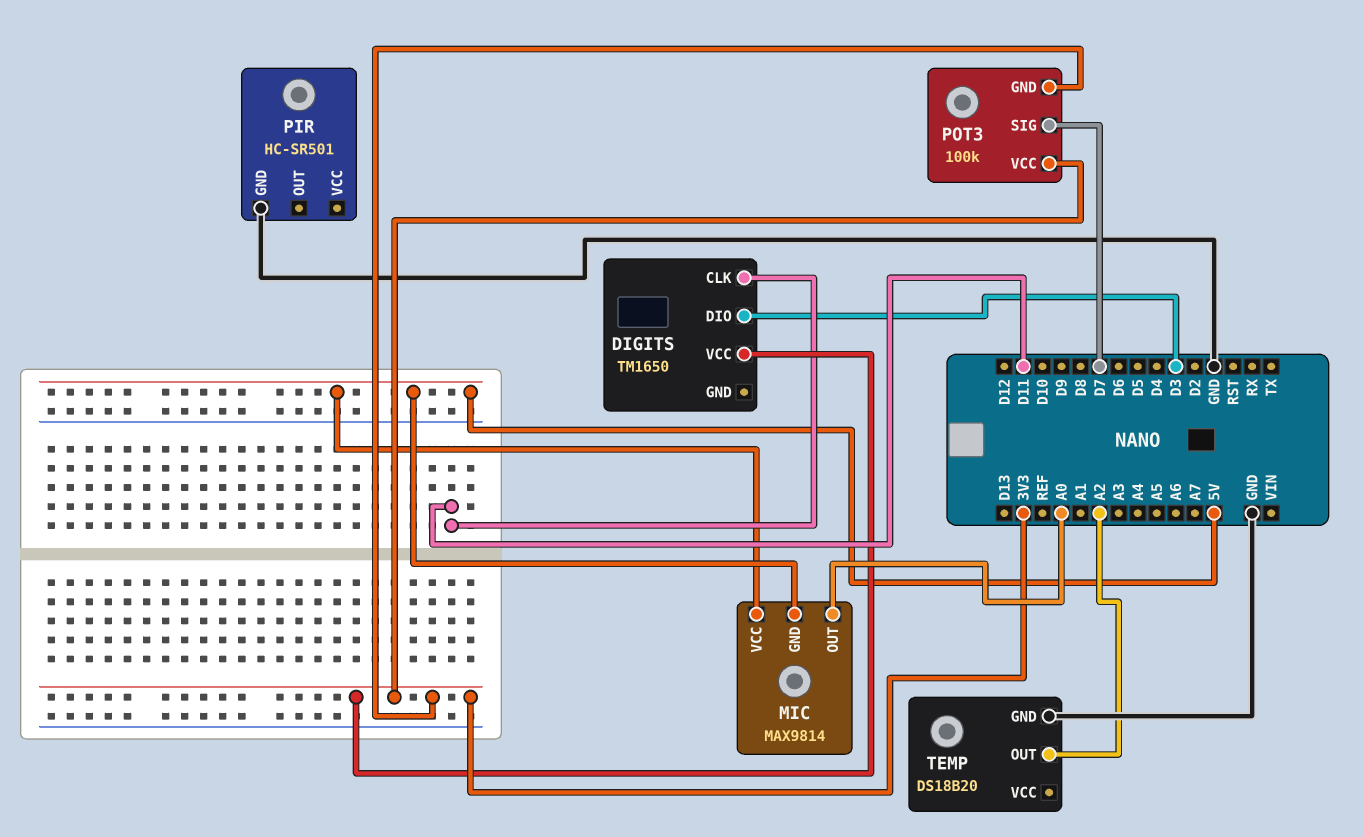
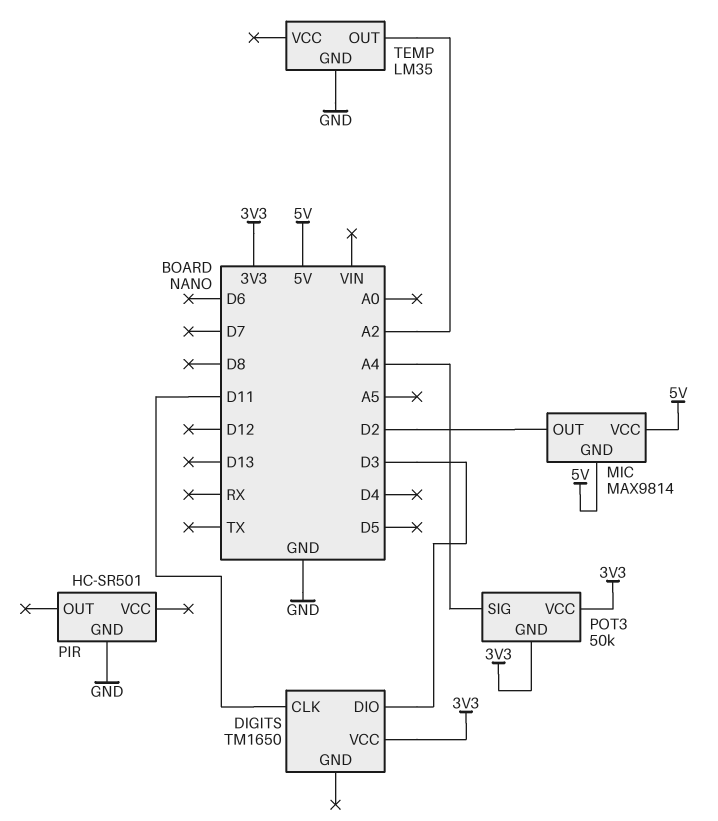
MIC pin OUT: A0 -> D2
POT3: 100k -> 50k
POT3 pin SIG: D7 -> A4
TEMP: DS18B20 -> LM35

